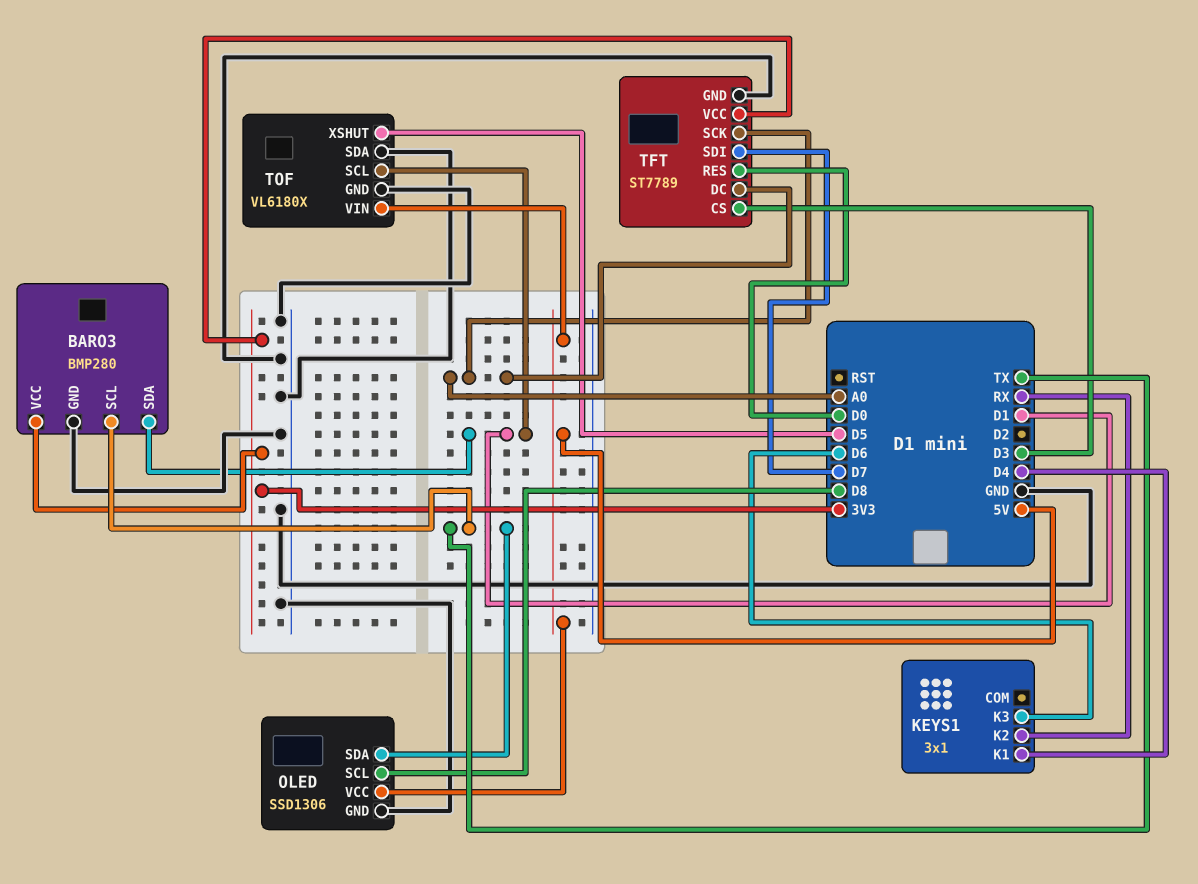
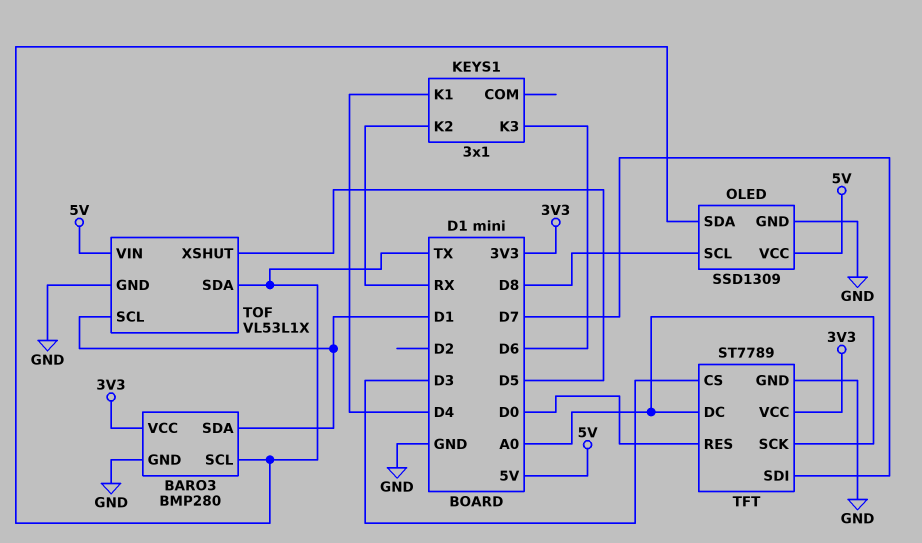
OLED: SSD1306 -> SSD1309
TOF: VL6180X -> VL53L1X
TOF pin SDA: GND -> TX

